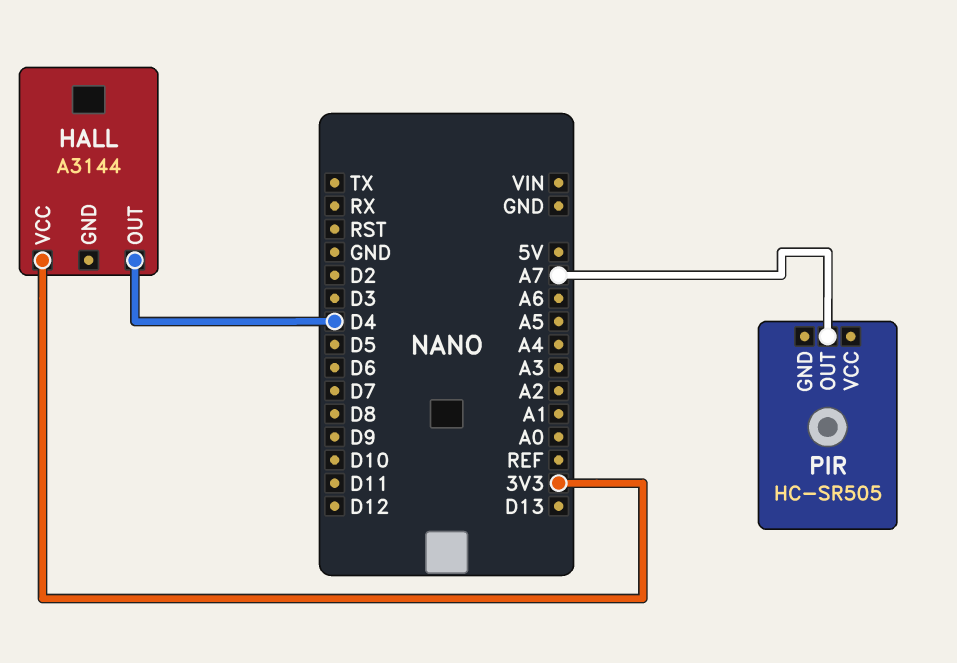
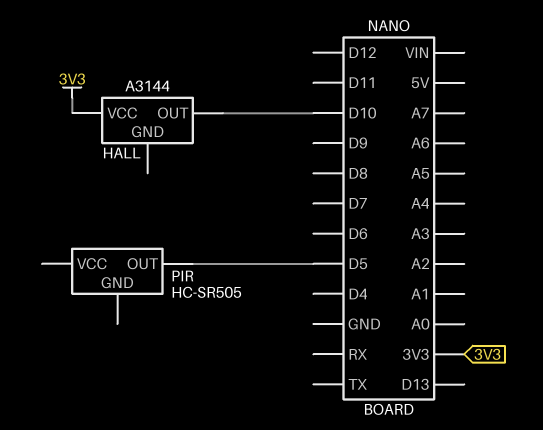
HALL pin OUT: D4 -> D10
PIR pin OUT: A7 -> D5

